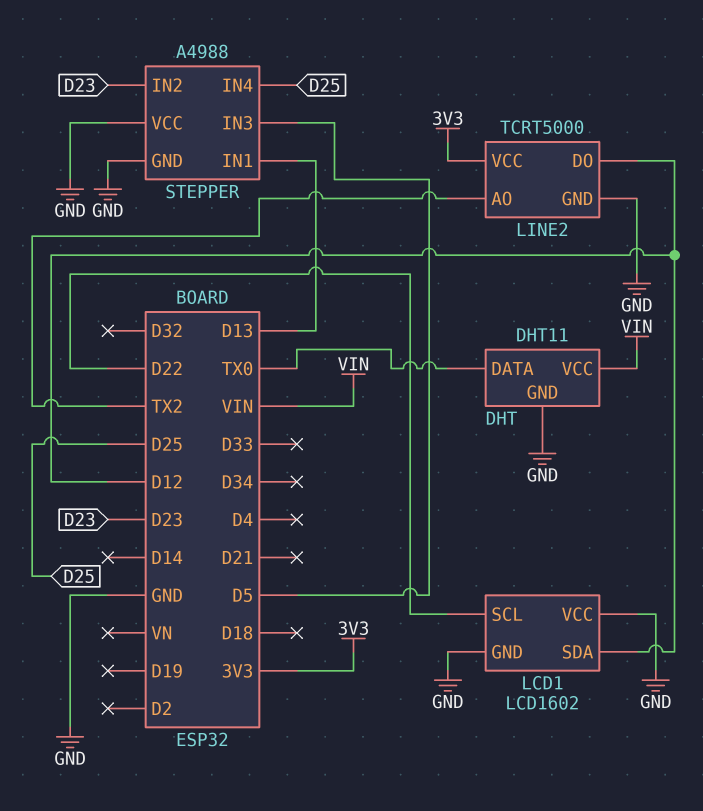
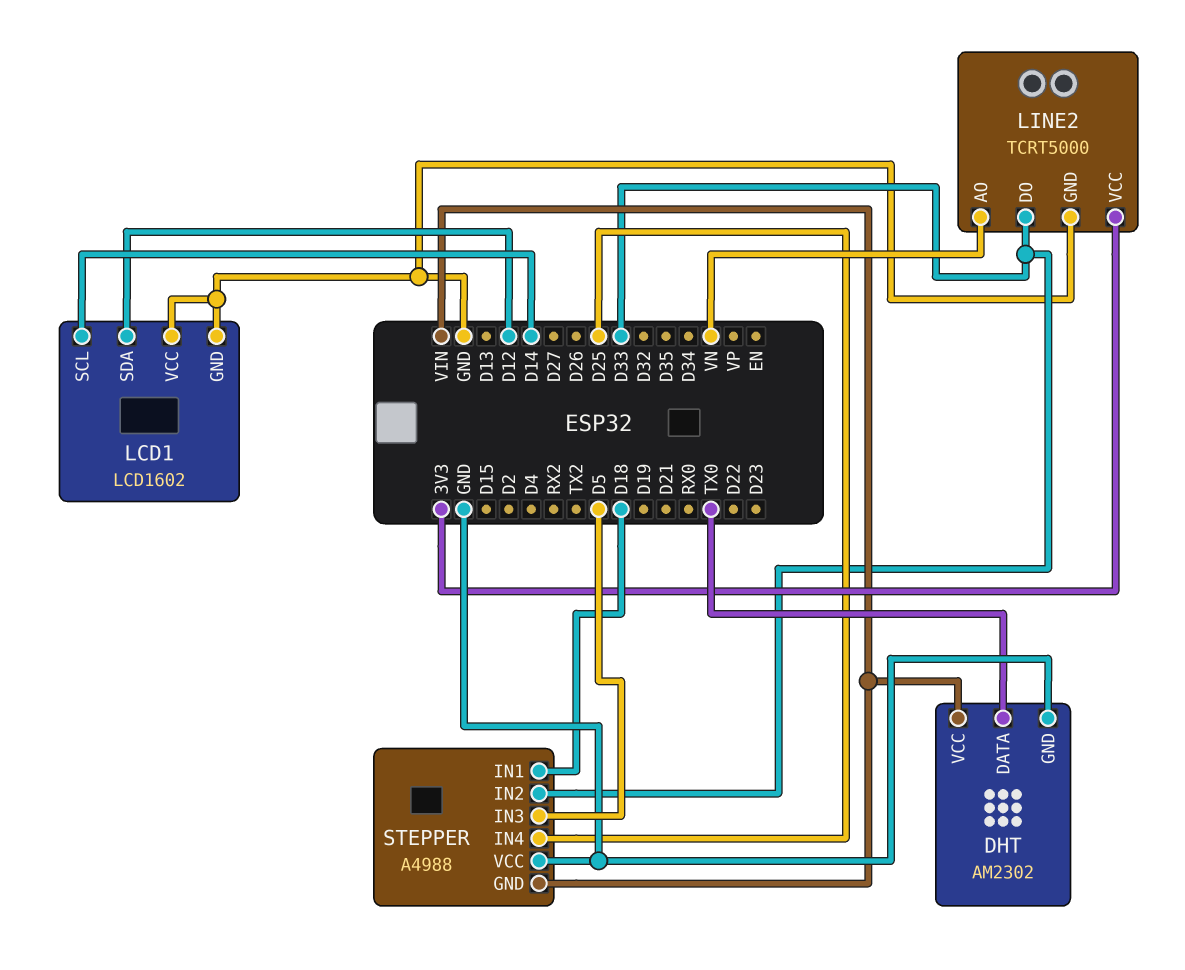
DHT: DHT11 -> AM2302
LCD1 pin SCL: D22 -> D14
LINE2 pin AO: TX2 -> VN
LINE2 pin DO: D12 -> D33
STEPPER pin GND: GND -> VIN
STEPPER pin IN1: D13 -> D18
STEPPER pin IN2: D23 -> D33

